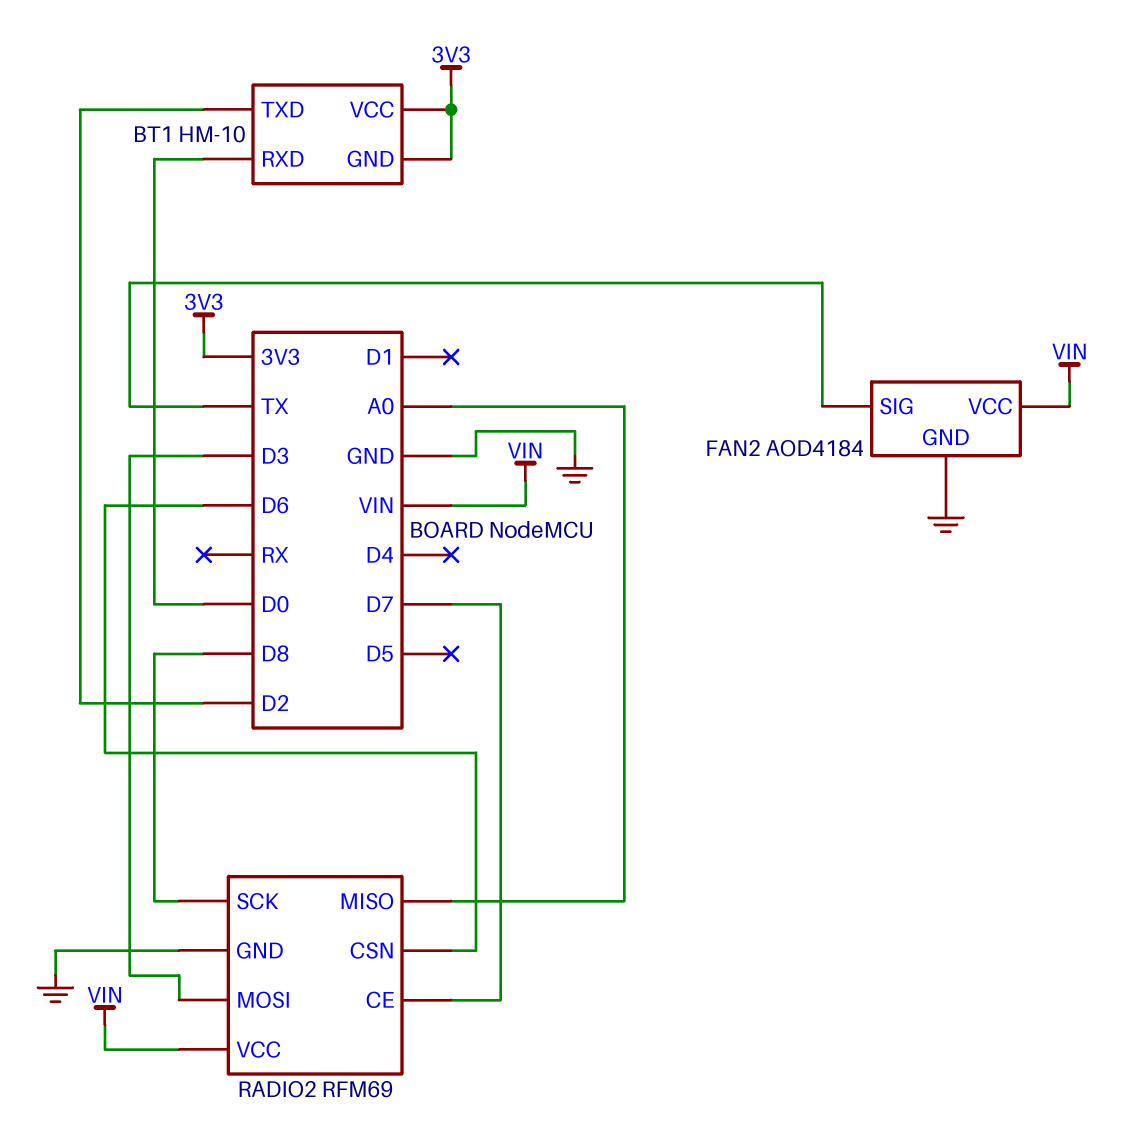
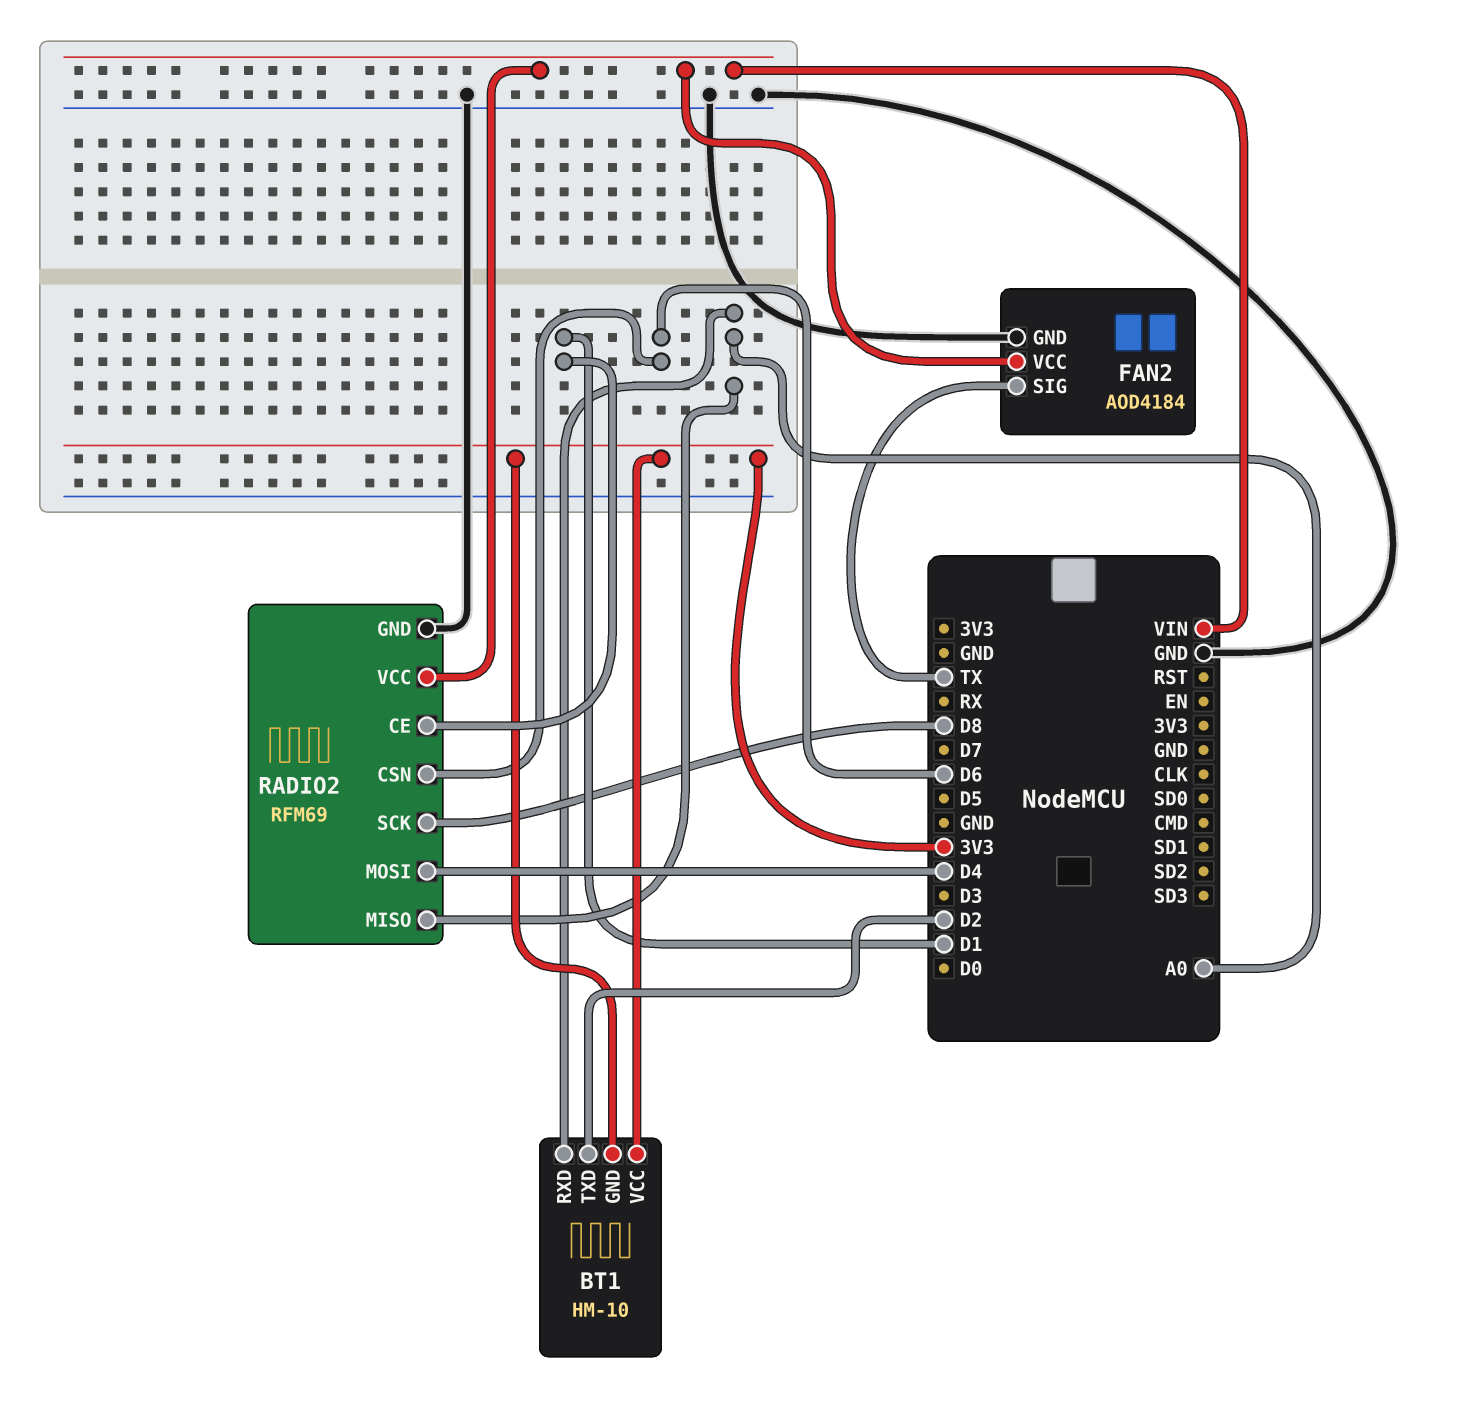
BT1 pin RXD: D0 -> A0
RADIO2 pin CE: D7 -> D1
RADIO2 pin MOSI: D3 -> D4

